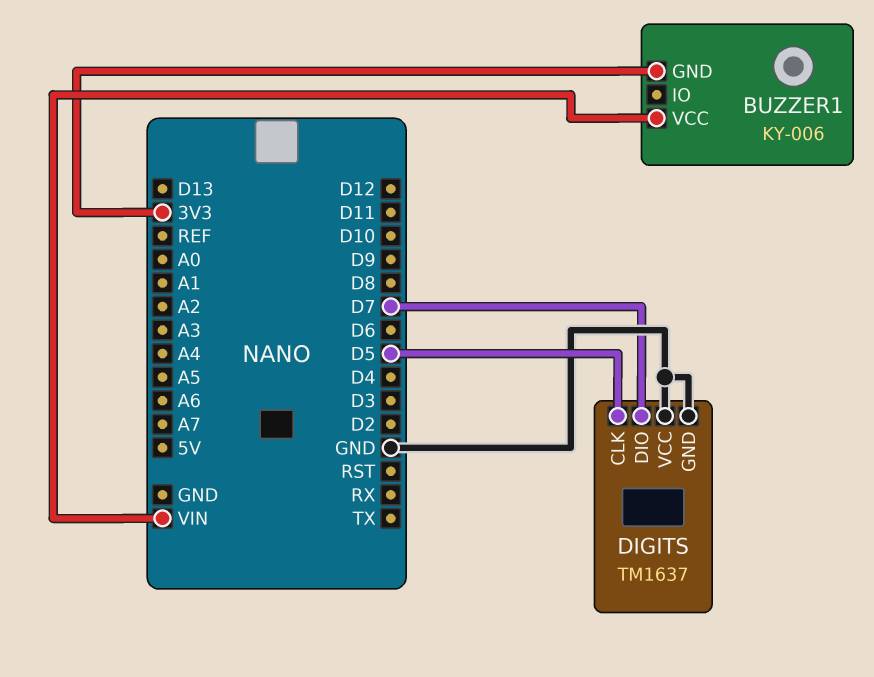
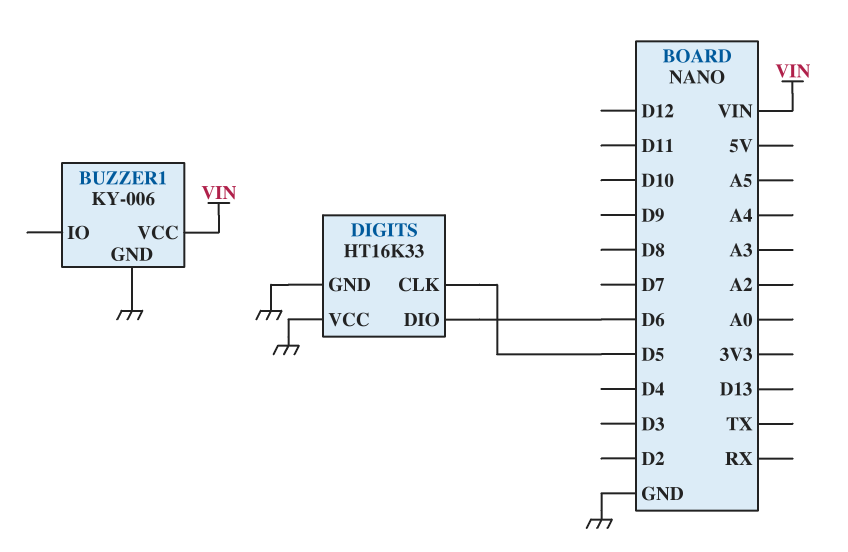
BUZZER1 pin GND: 3V3 -> GND
DIGITS: TM1637 -> HT16K33
DIGITS pin DIO: D7 -> D6

